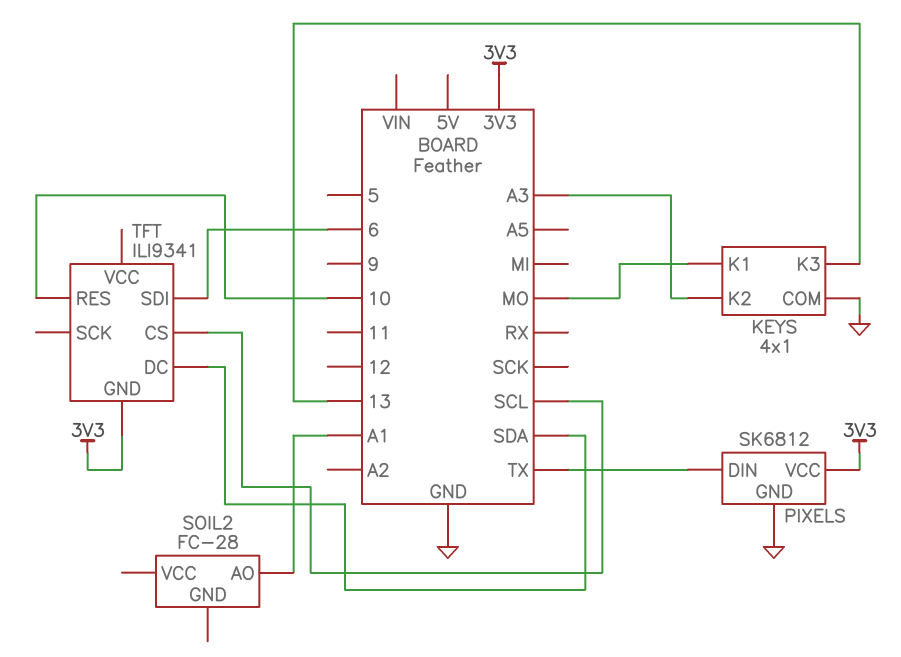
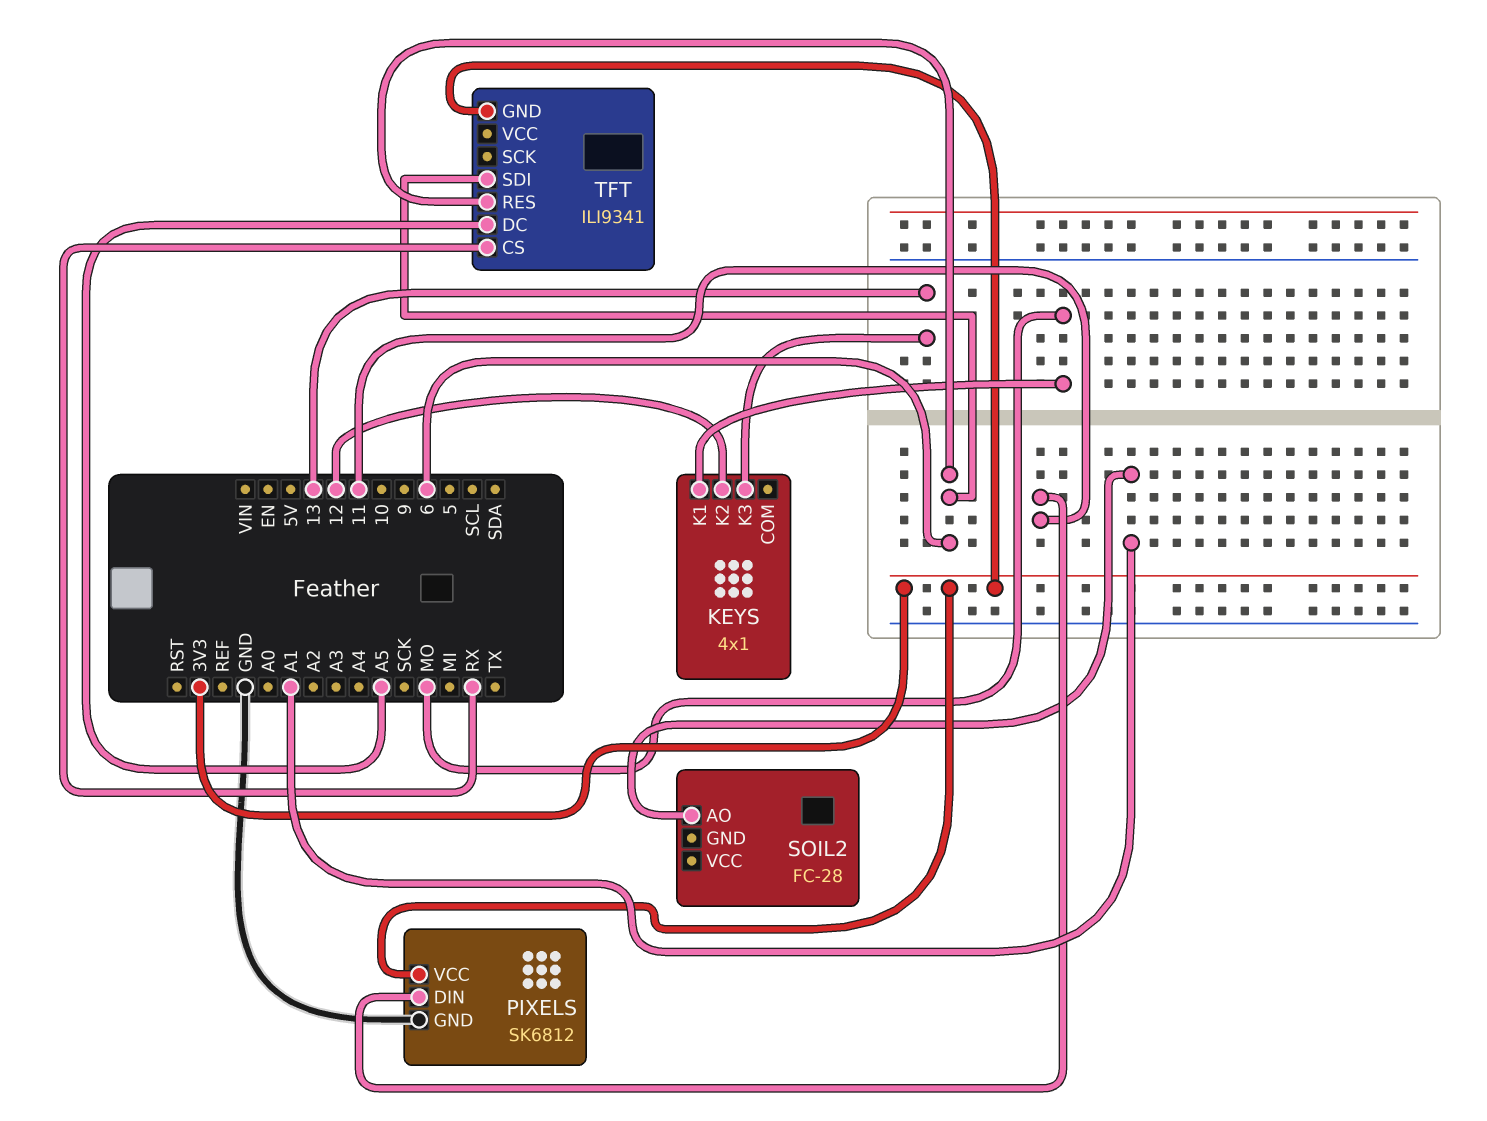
KEYS pin COM: GND -> none
KEYS pin K2: A3 -> 12
PIXELS pin DIN: TX -> 11
TFT pin CS: SCL -> RX
TFT pin DC: SDA -> A5
TFT pin RES: 10 -> 6

